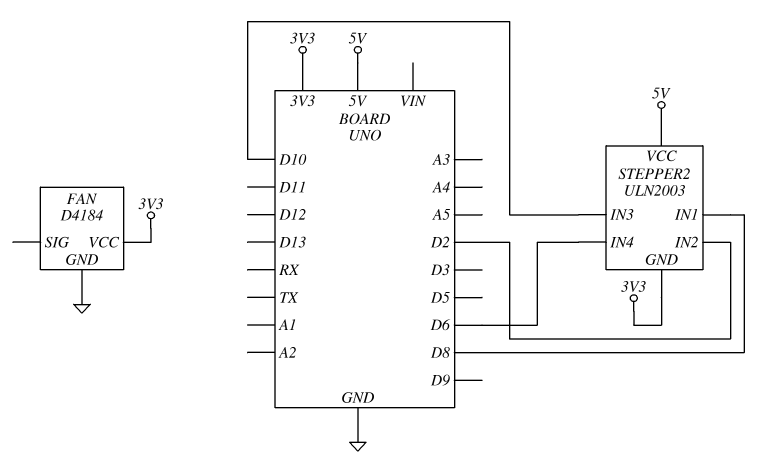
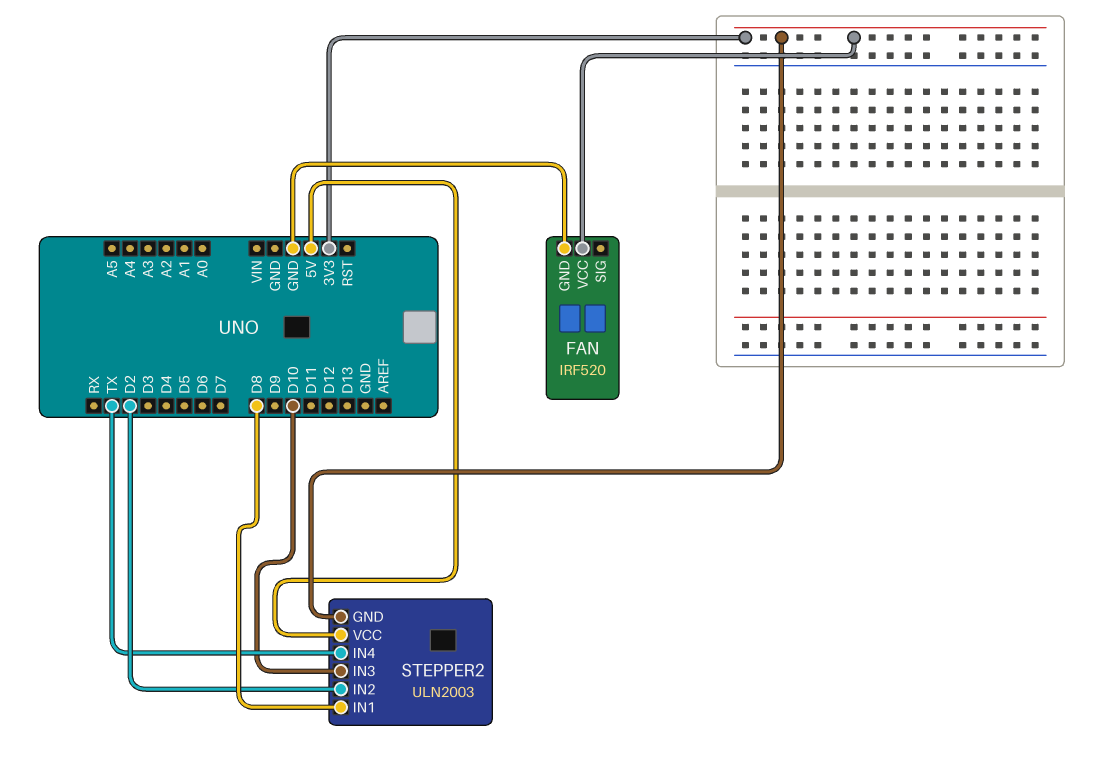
FAN: D4184 -> IRF520
STEPPER2 pin IN4: D6 -> TX

